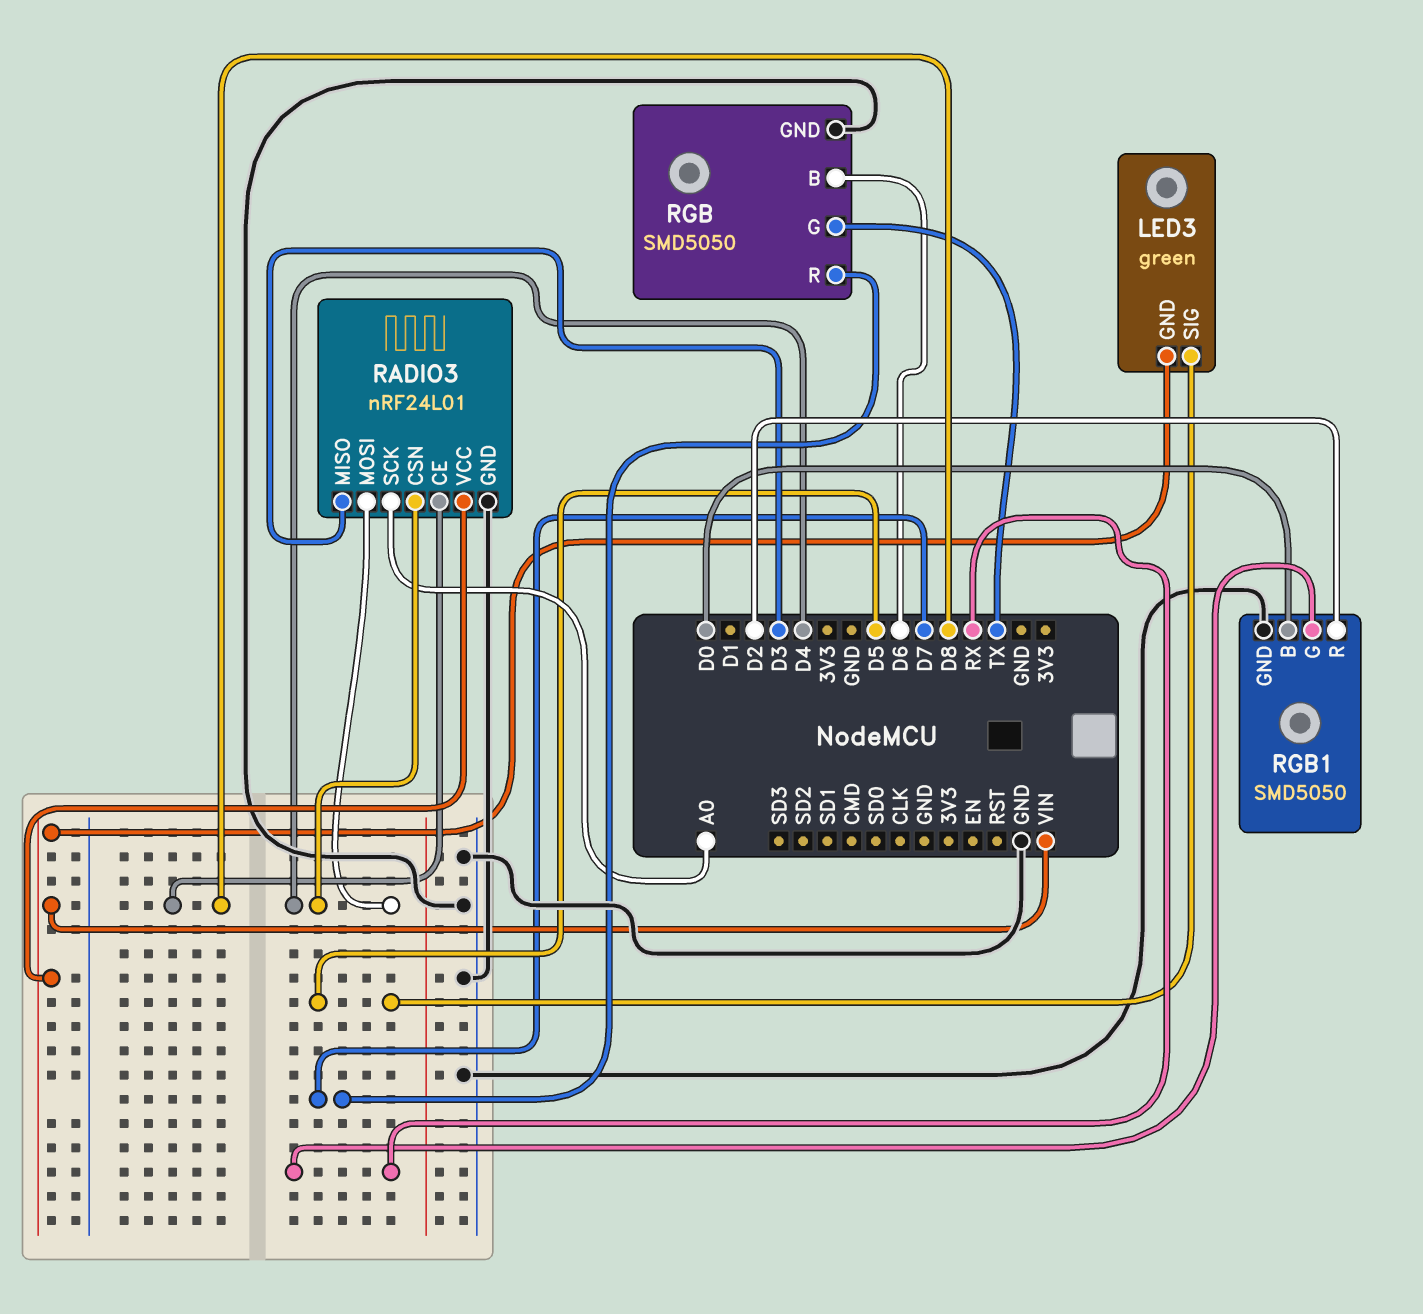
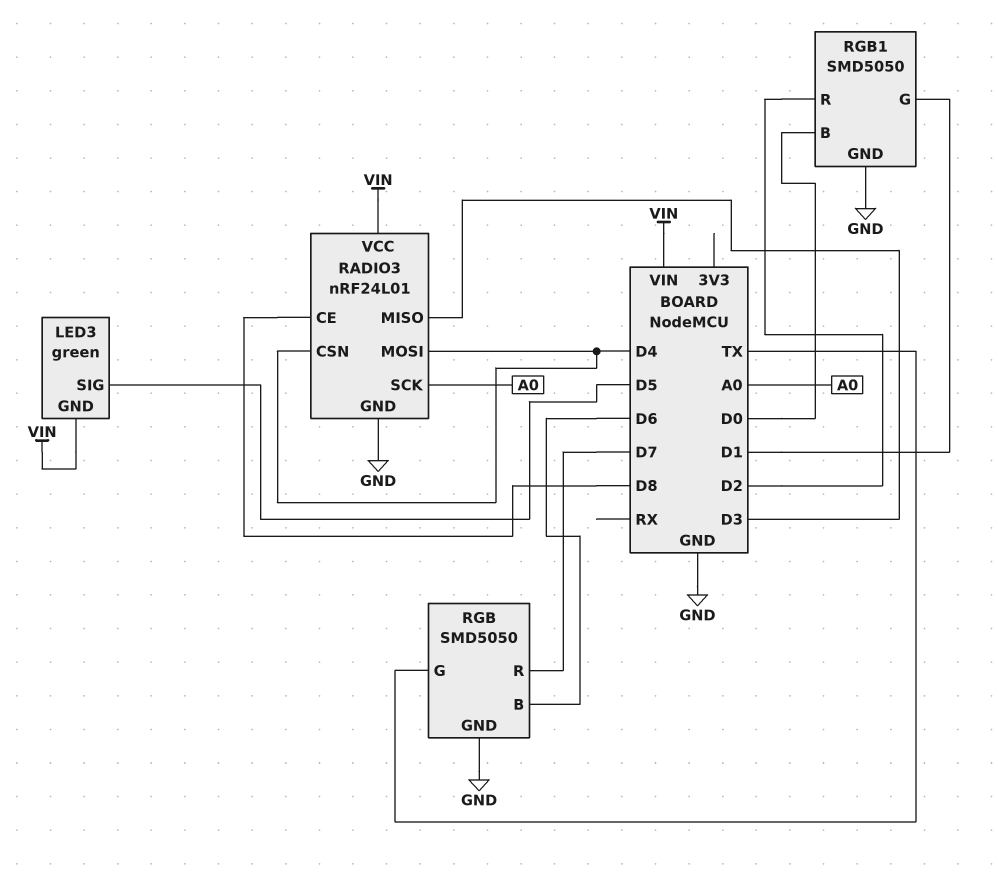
RGB1 pin G: RX -> D1

